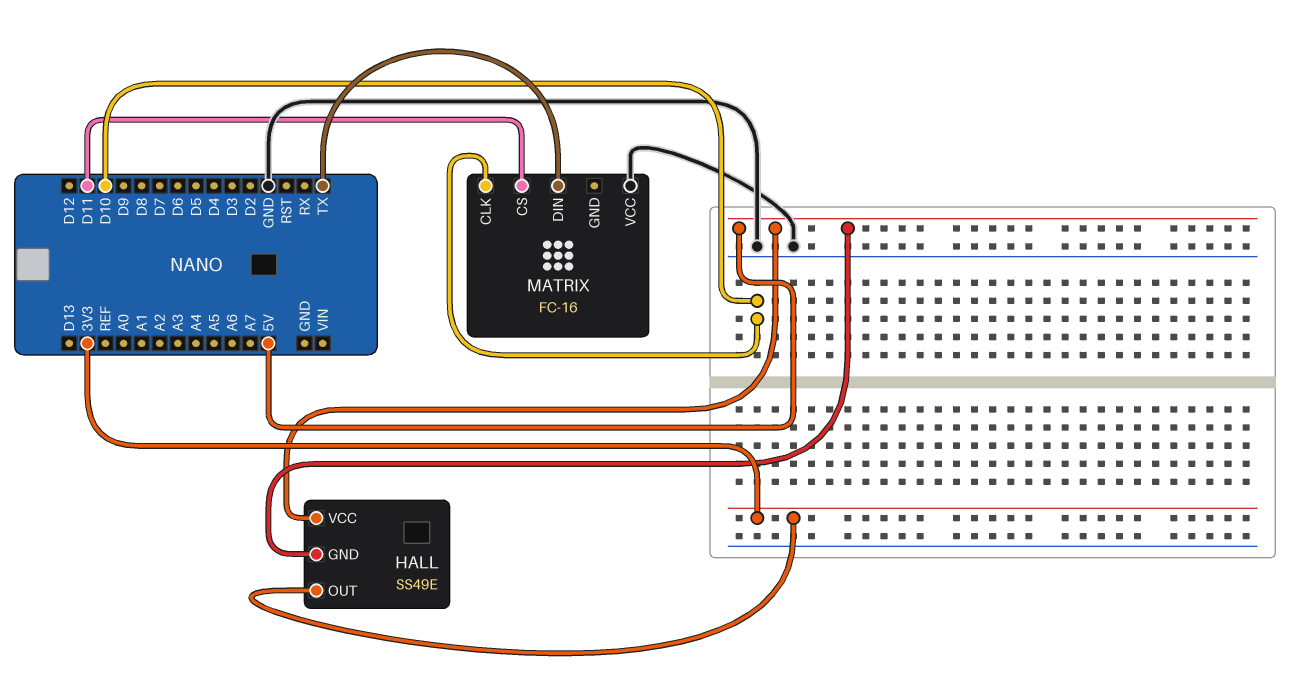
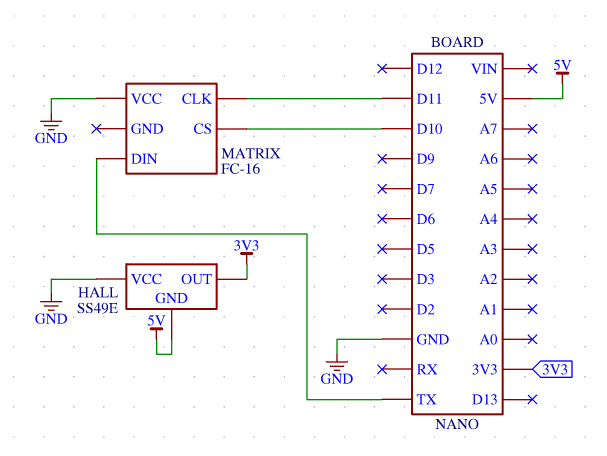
HALL pin VCC: 5V -> GND
MATRIX pin CLK: D10 -> D11
MATRIX pin CS: D11 -> D10

